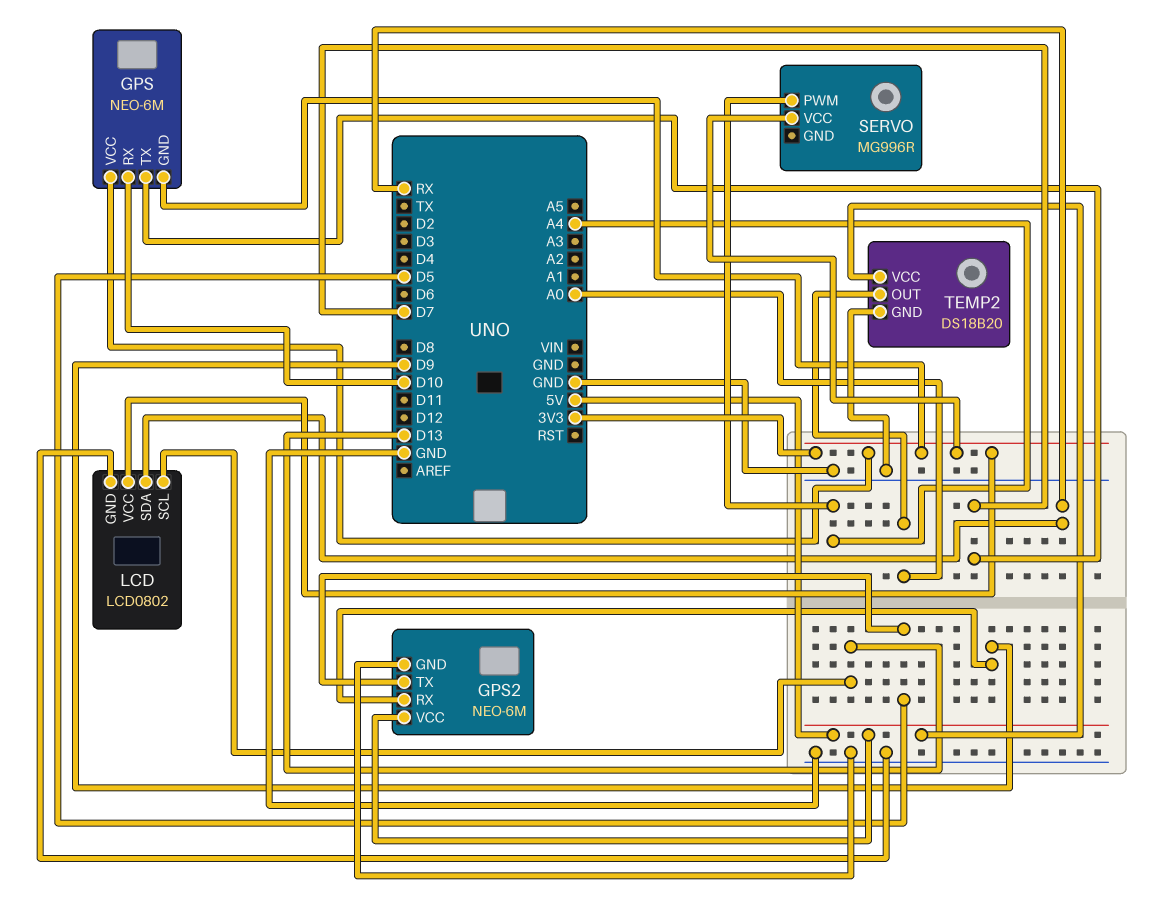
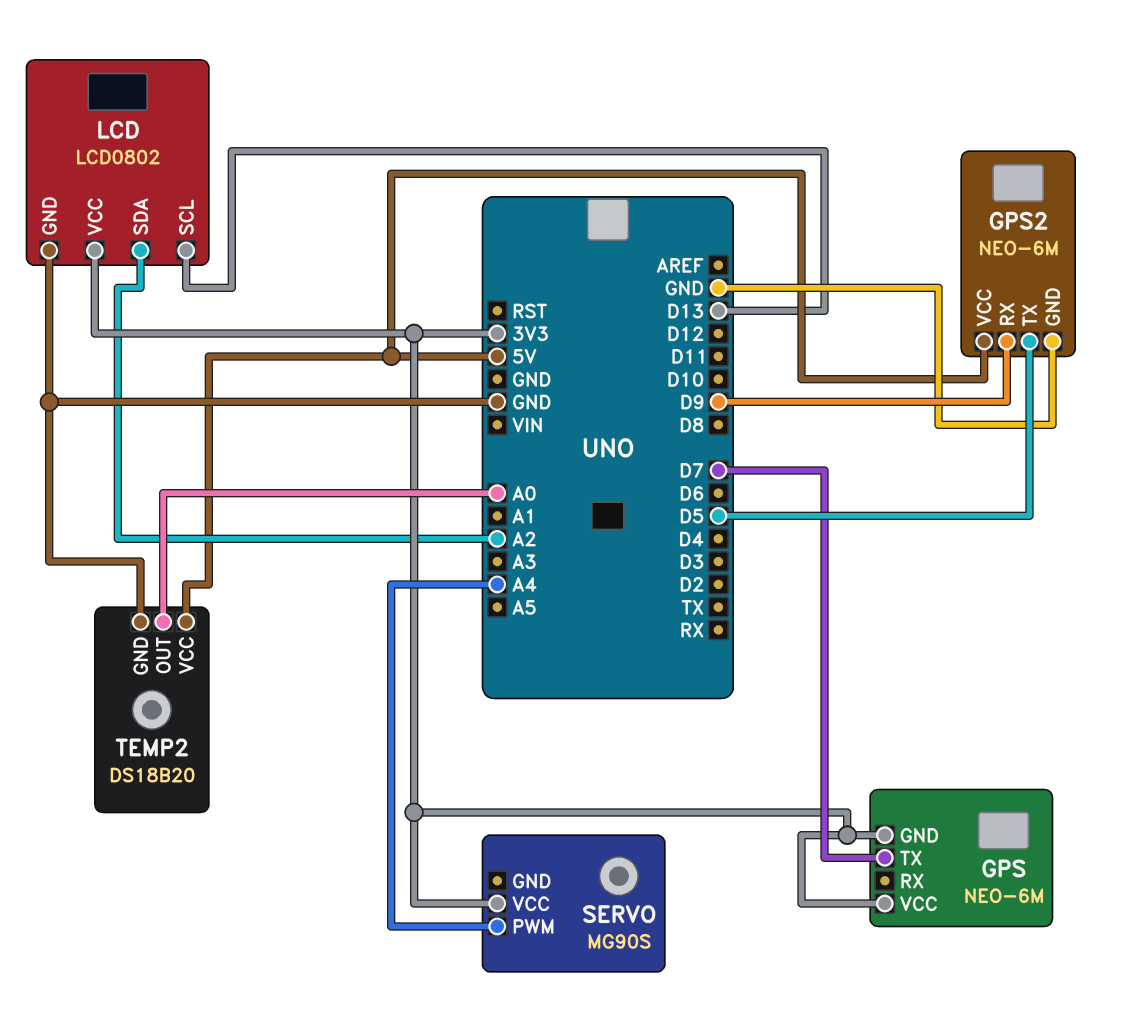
GPS pin RX: D10 -> none
LCD pin SDA: RX -> A2
SERVO: MG996R -> MG90S

